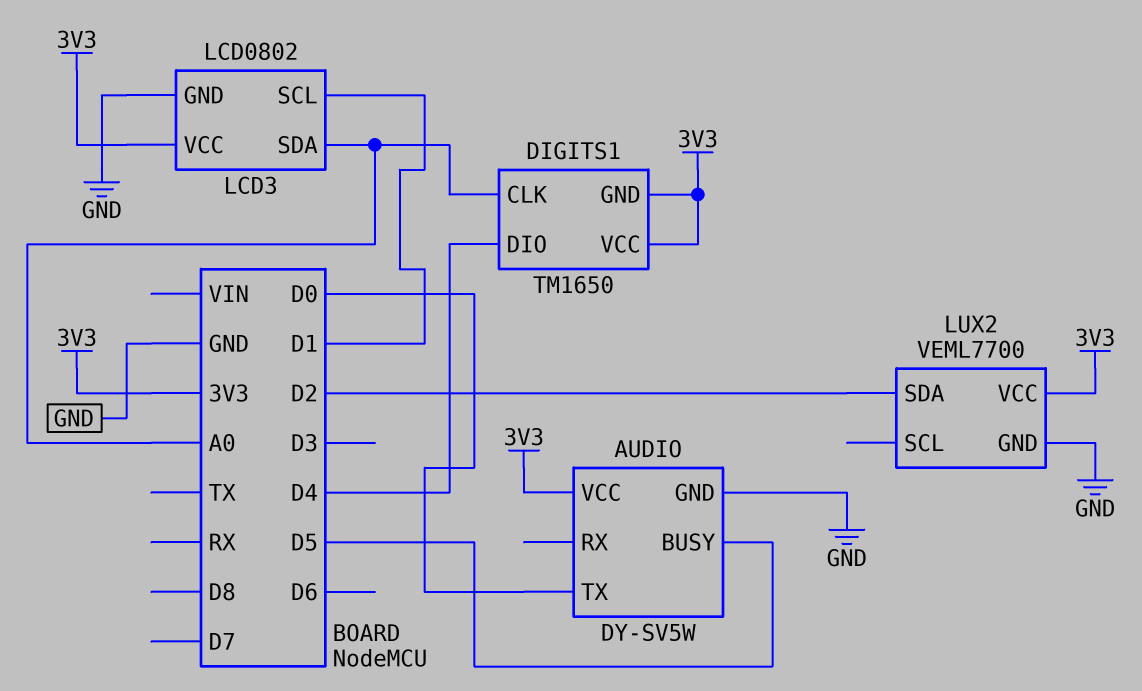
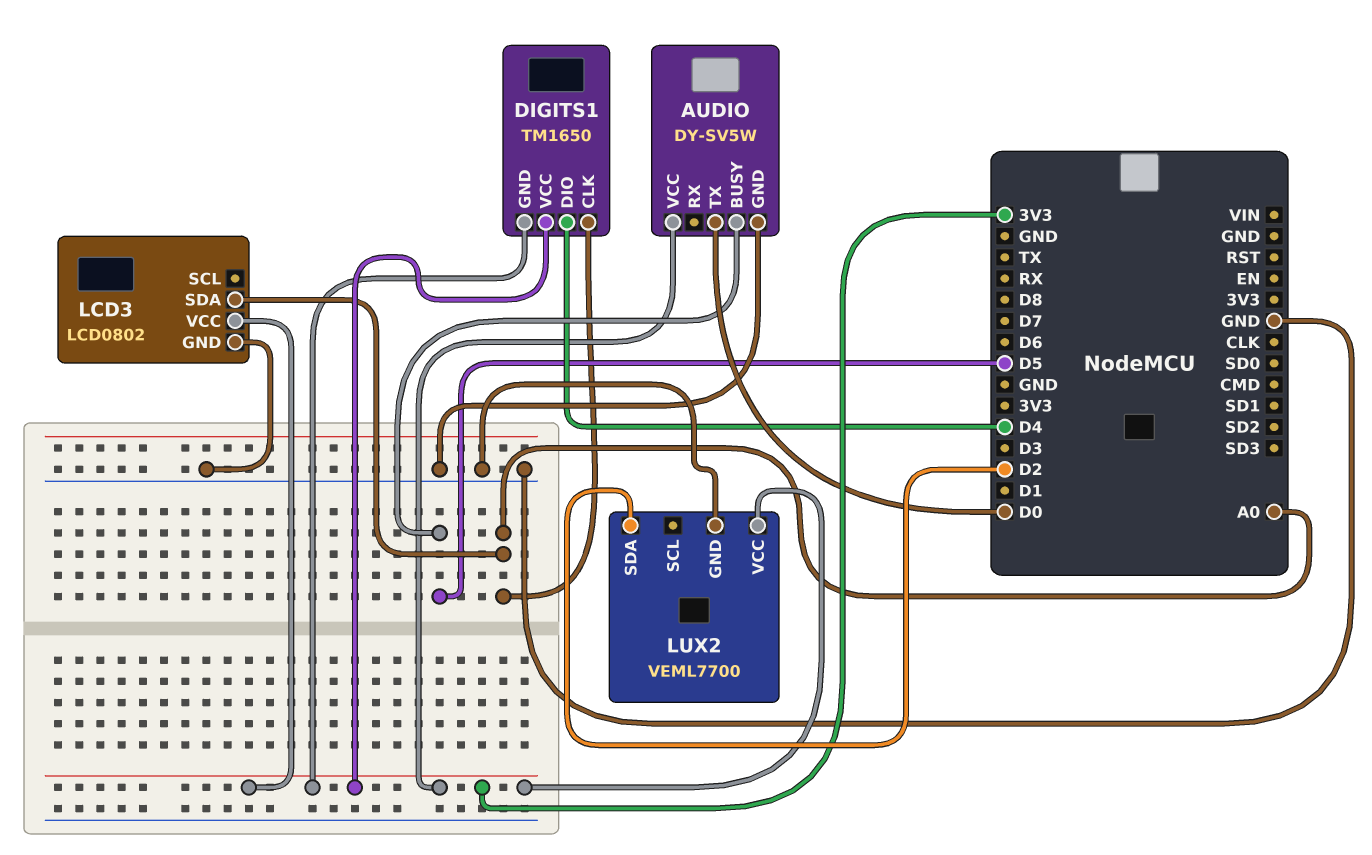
LCD3 pin SCL: D1 -> none

